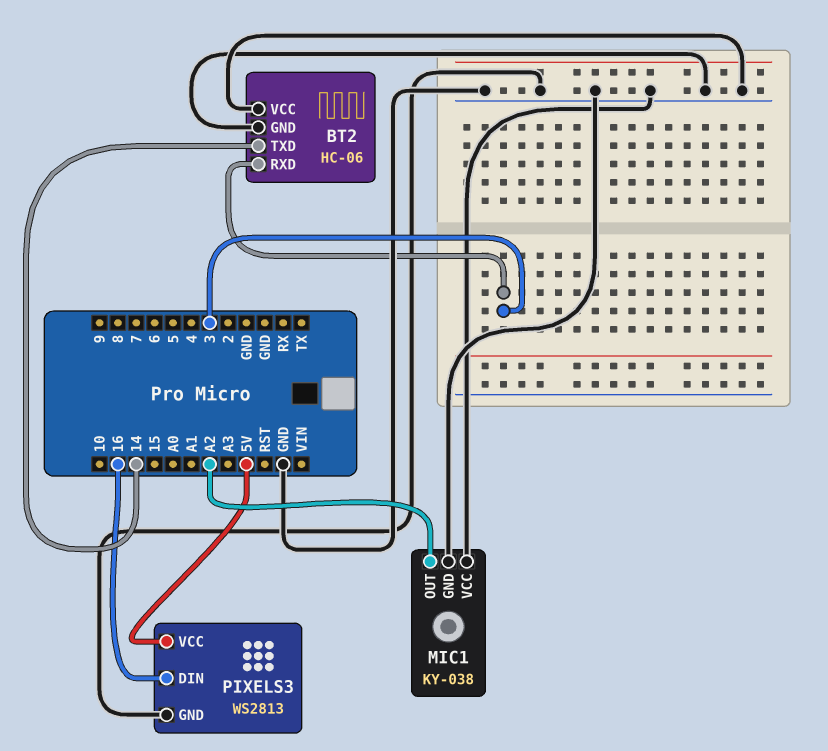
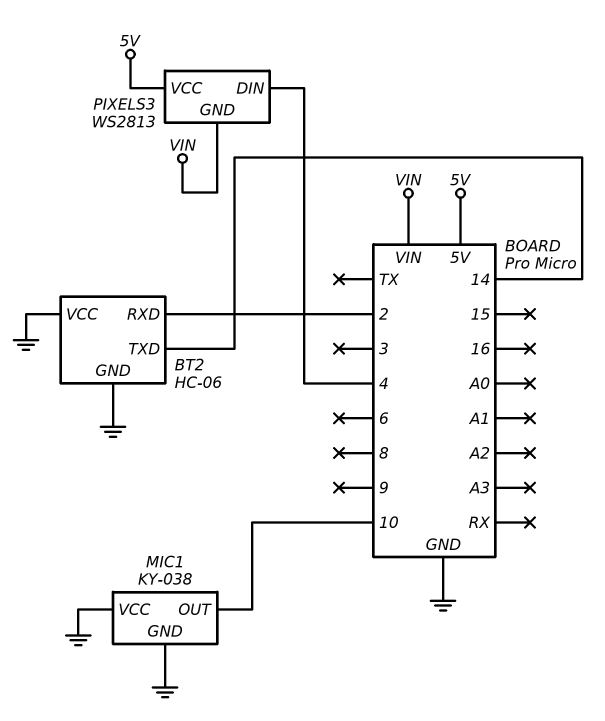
BT2 pin RXD: 3 -> 2
MIC1 pin OUT: A2 -> 10
PIXELS3 pin DIN: 16 -> 4
PIXELS3 pin GND: GND -> VIN

